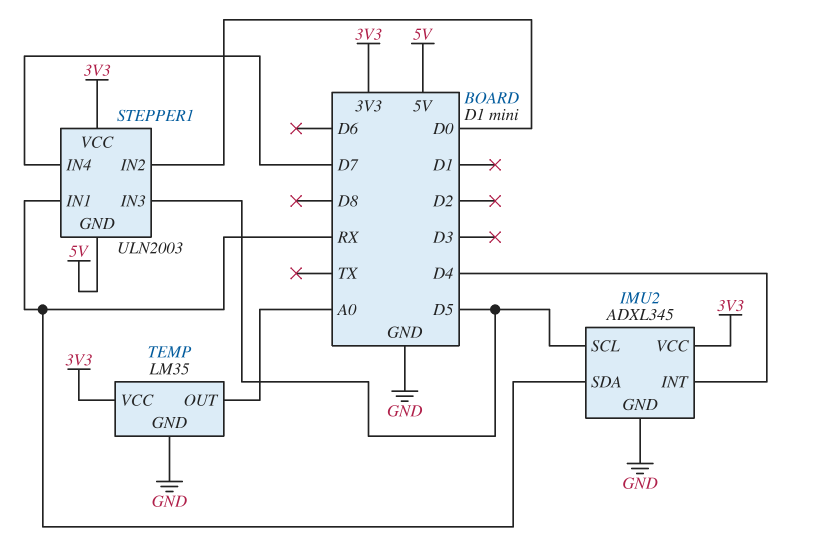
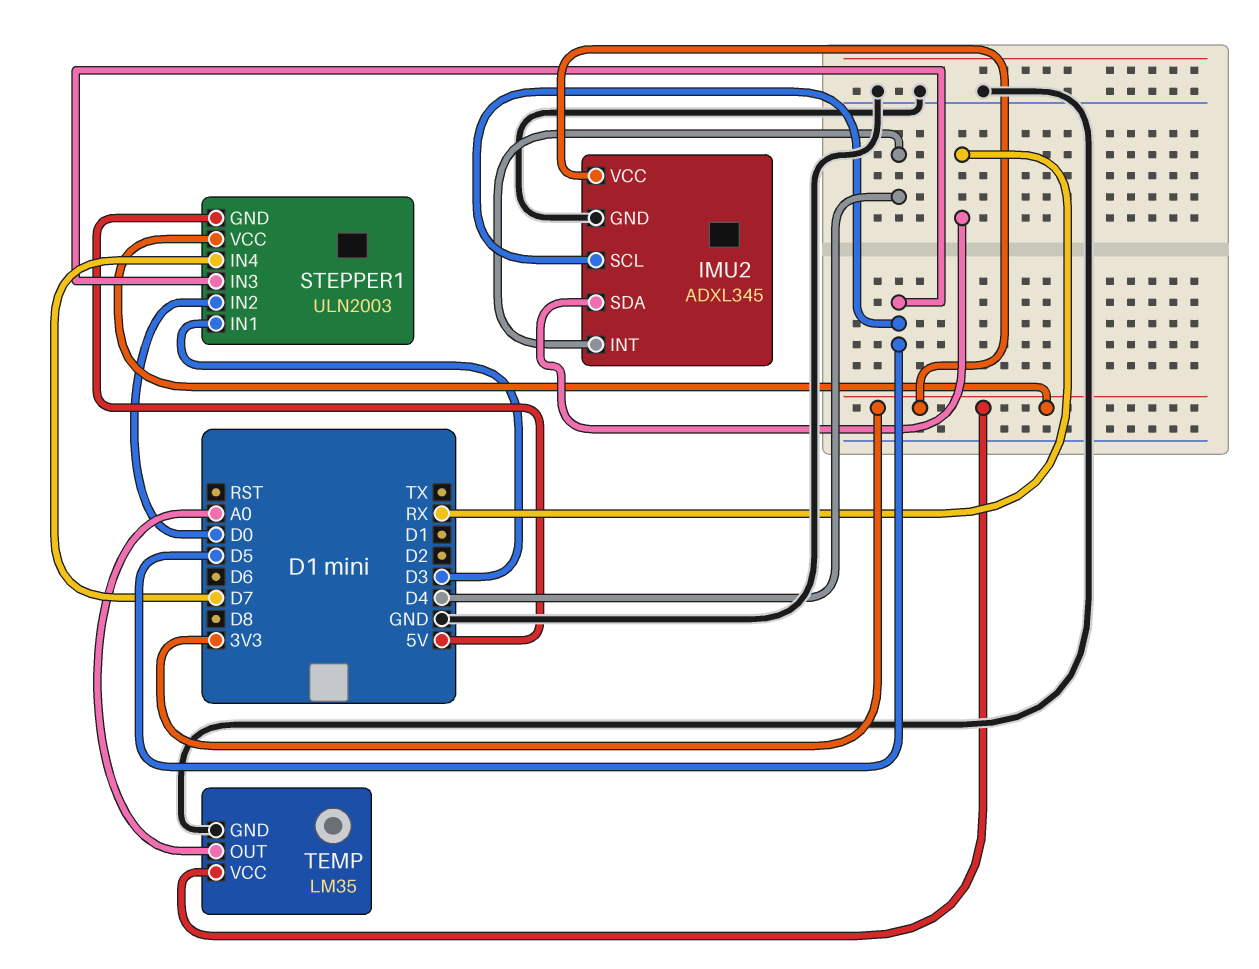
STEPPER1 pin IN1: RX -> D3

